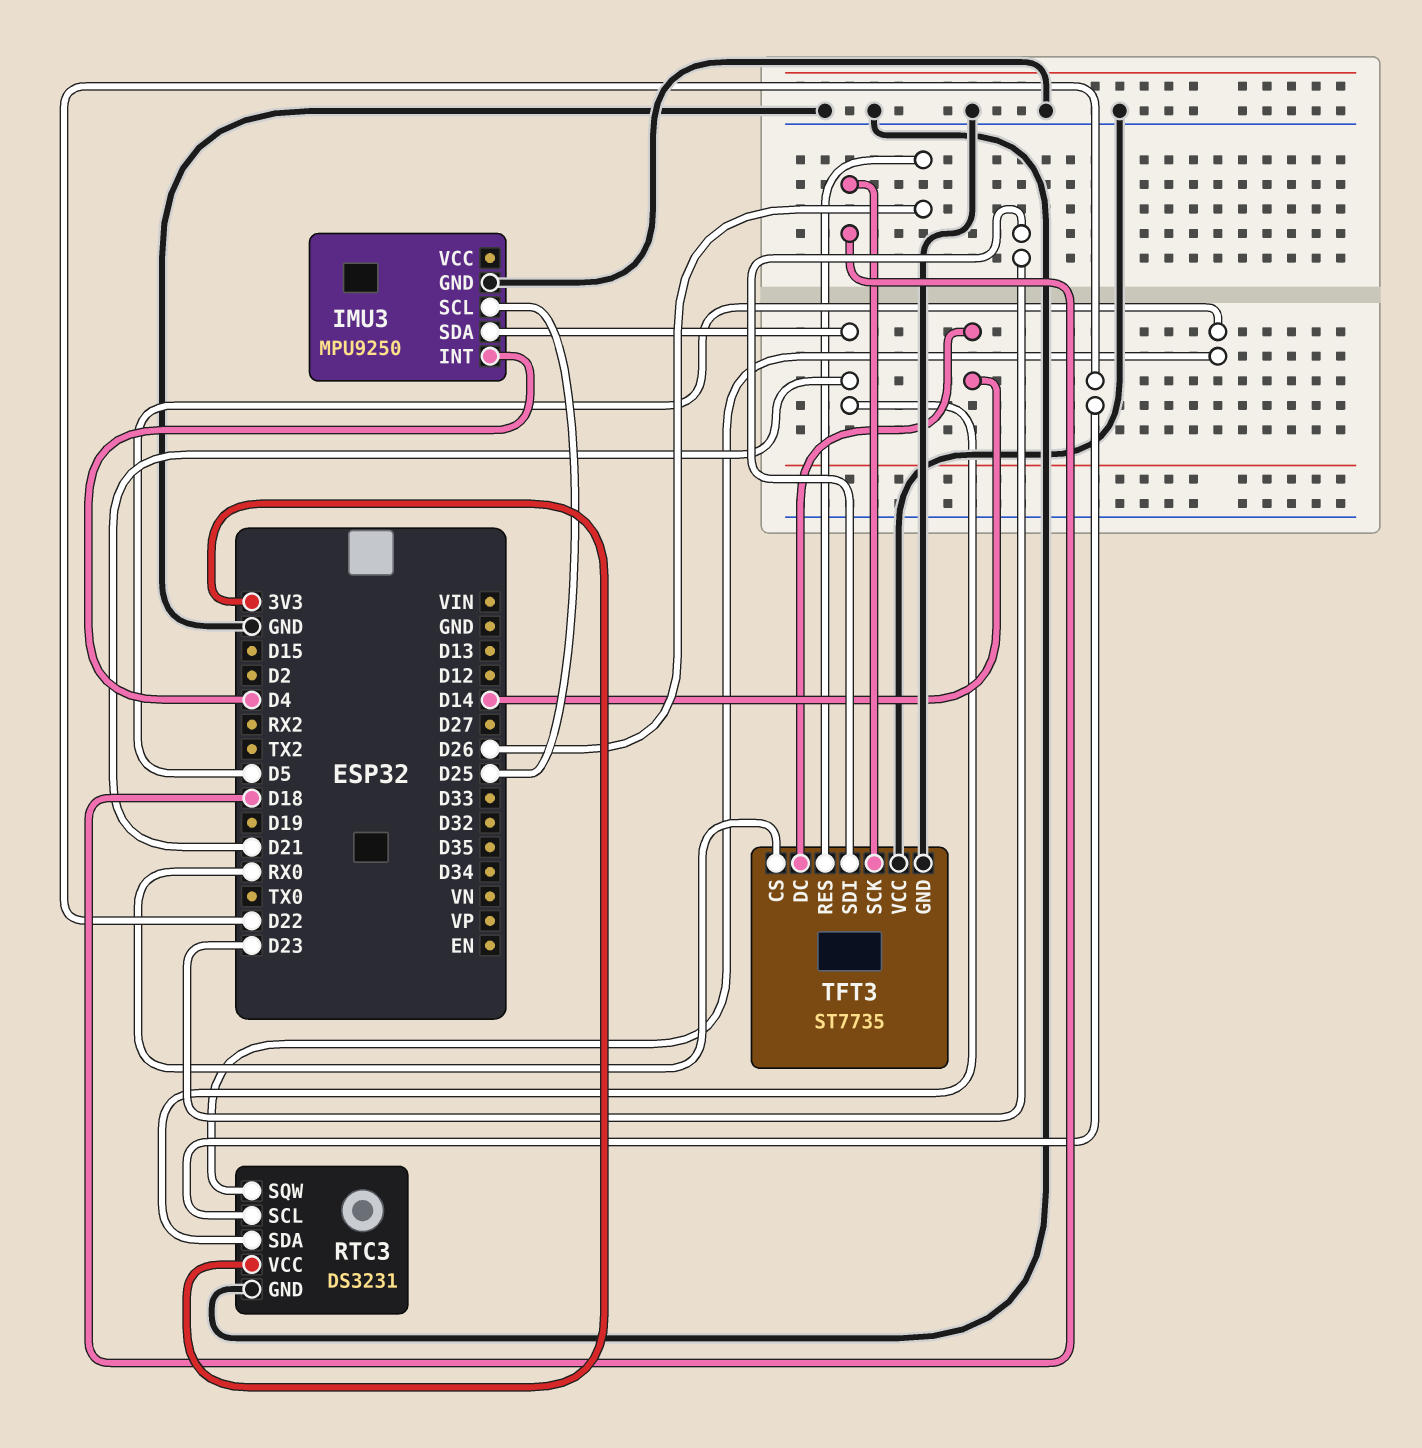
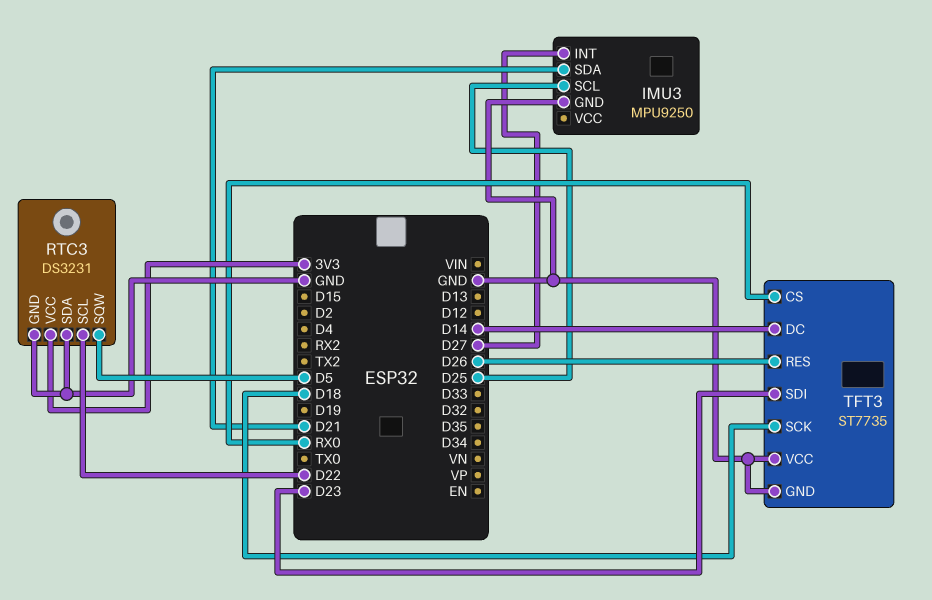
IMU3 pin INT: D4 -> D27
RTC3 pin SDA: D21 -> GND

